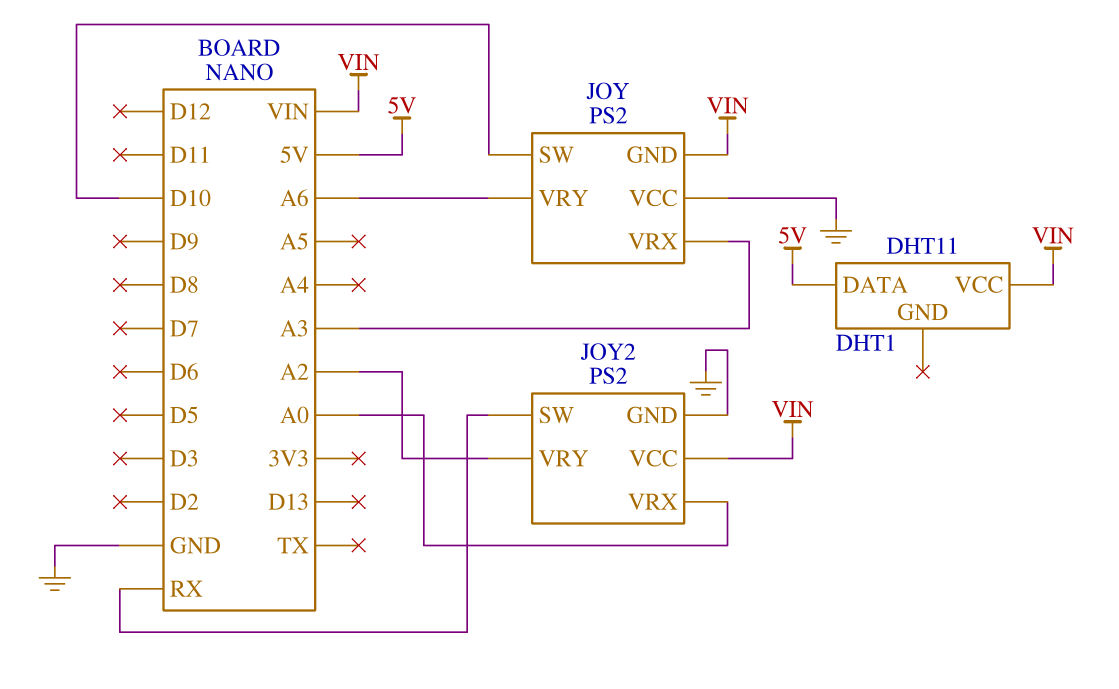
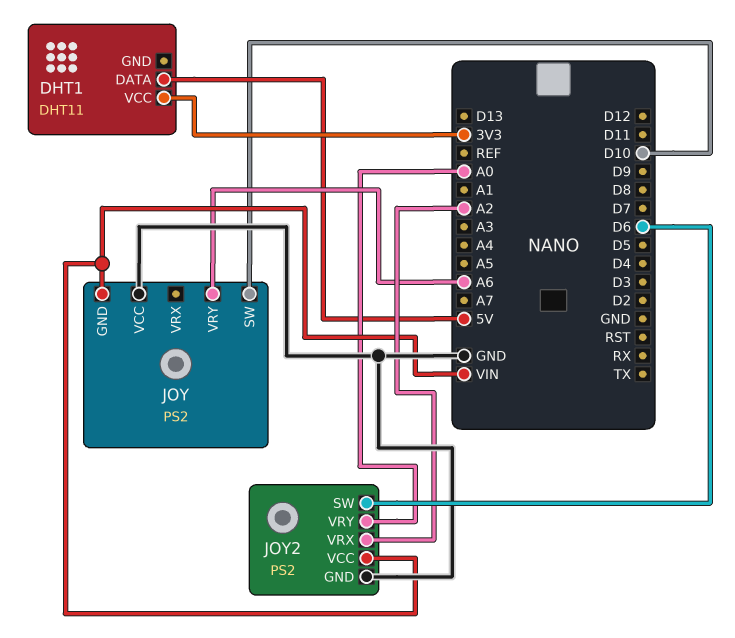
DHT1 pin VCC: VIN -> 3V3
JOY pin VRX: A3 -> none
JOY2 pin SW: RX -> D6
JOY2 pin VRX: A0 -> A2
JOY2 pin VRY: A2 -> A0

